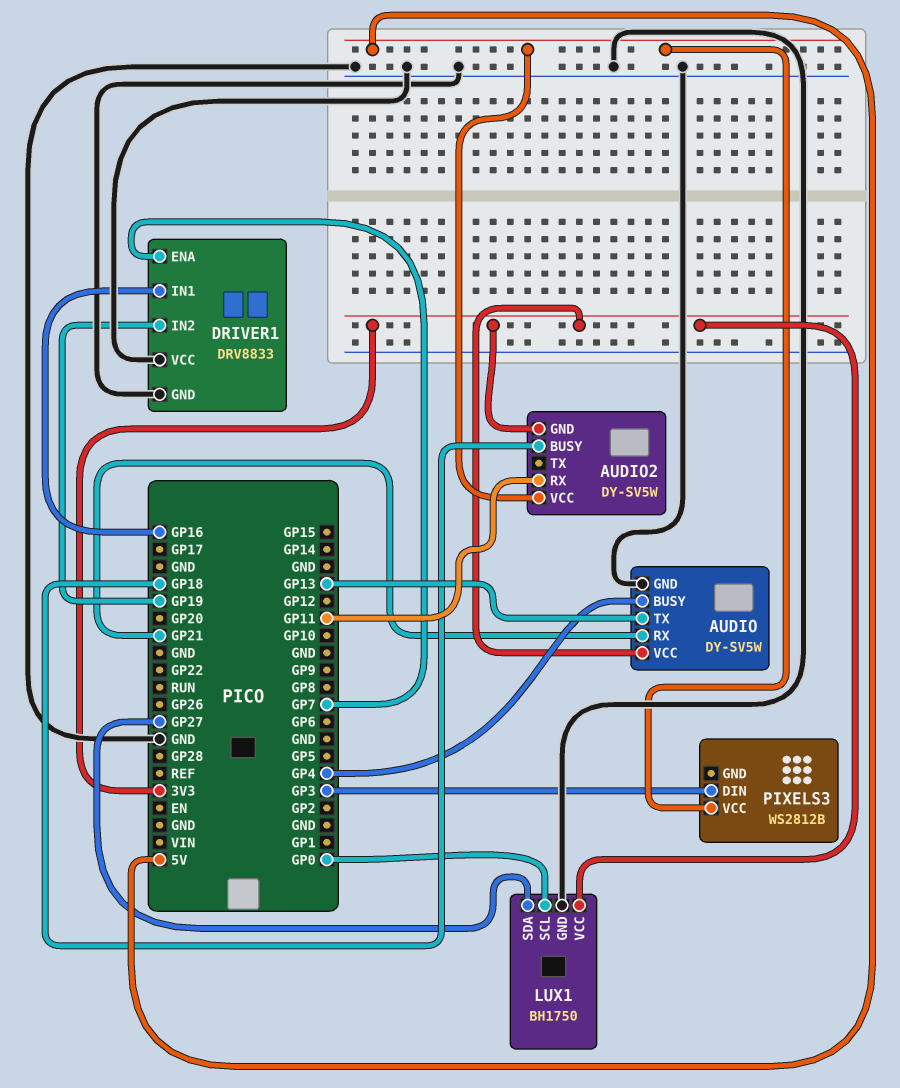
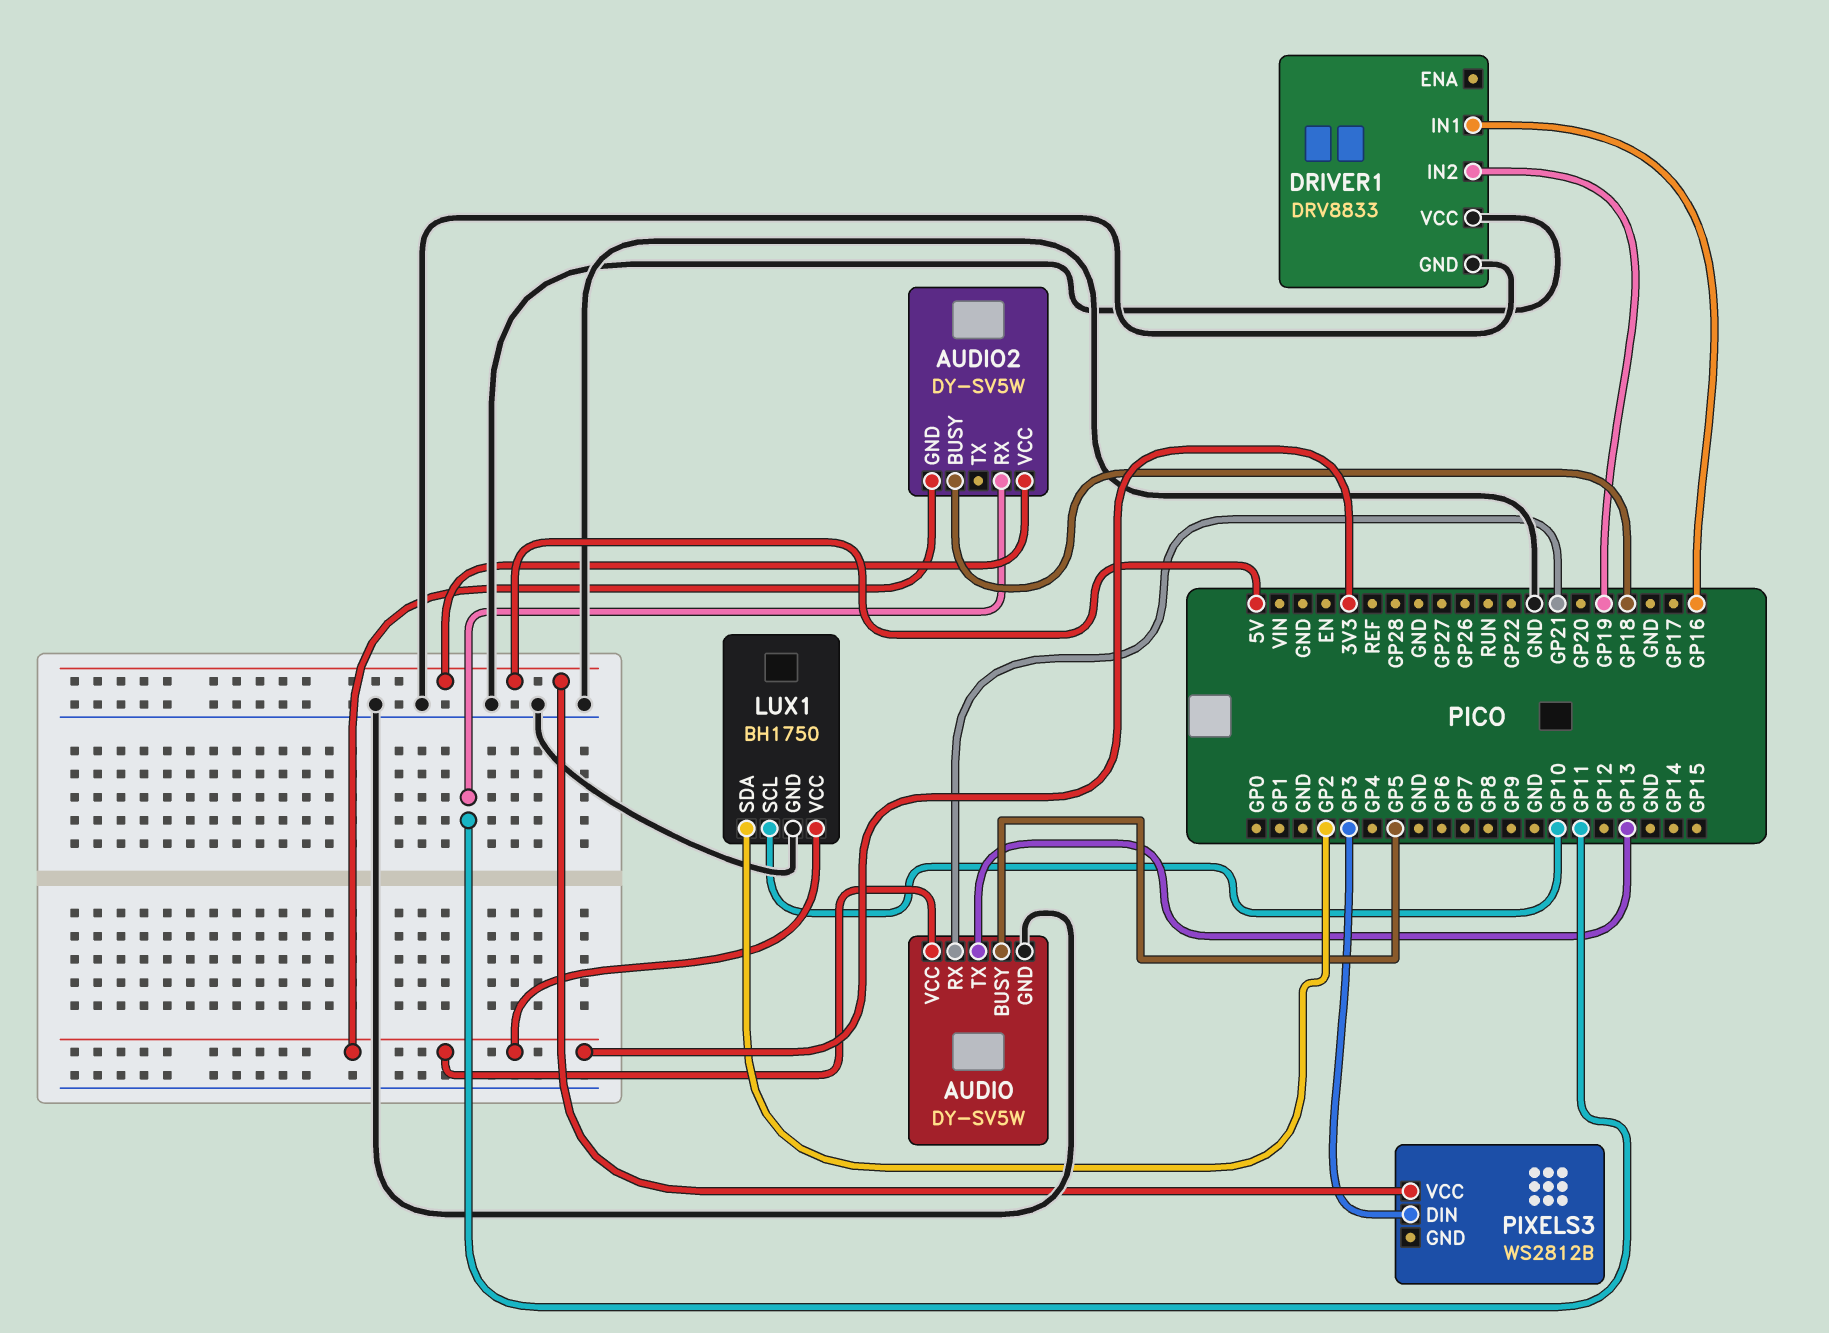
AUDIO pin BUSY: GP4 -> GP5
DRIVER1 pin ENA: GP7 -> none
LUX1 pin SCL: GP0 -> GP10
LUX1 pin SDA: GP27 -> GP2

